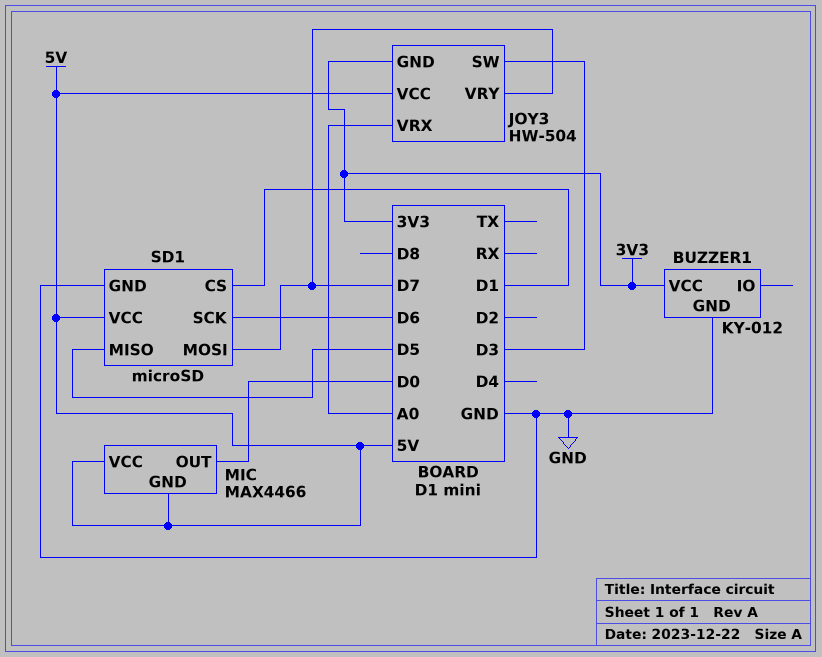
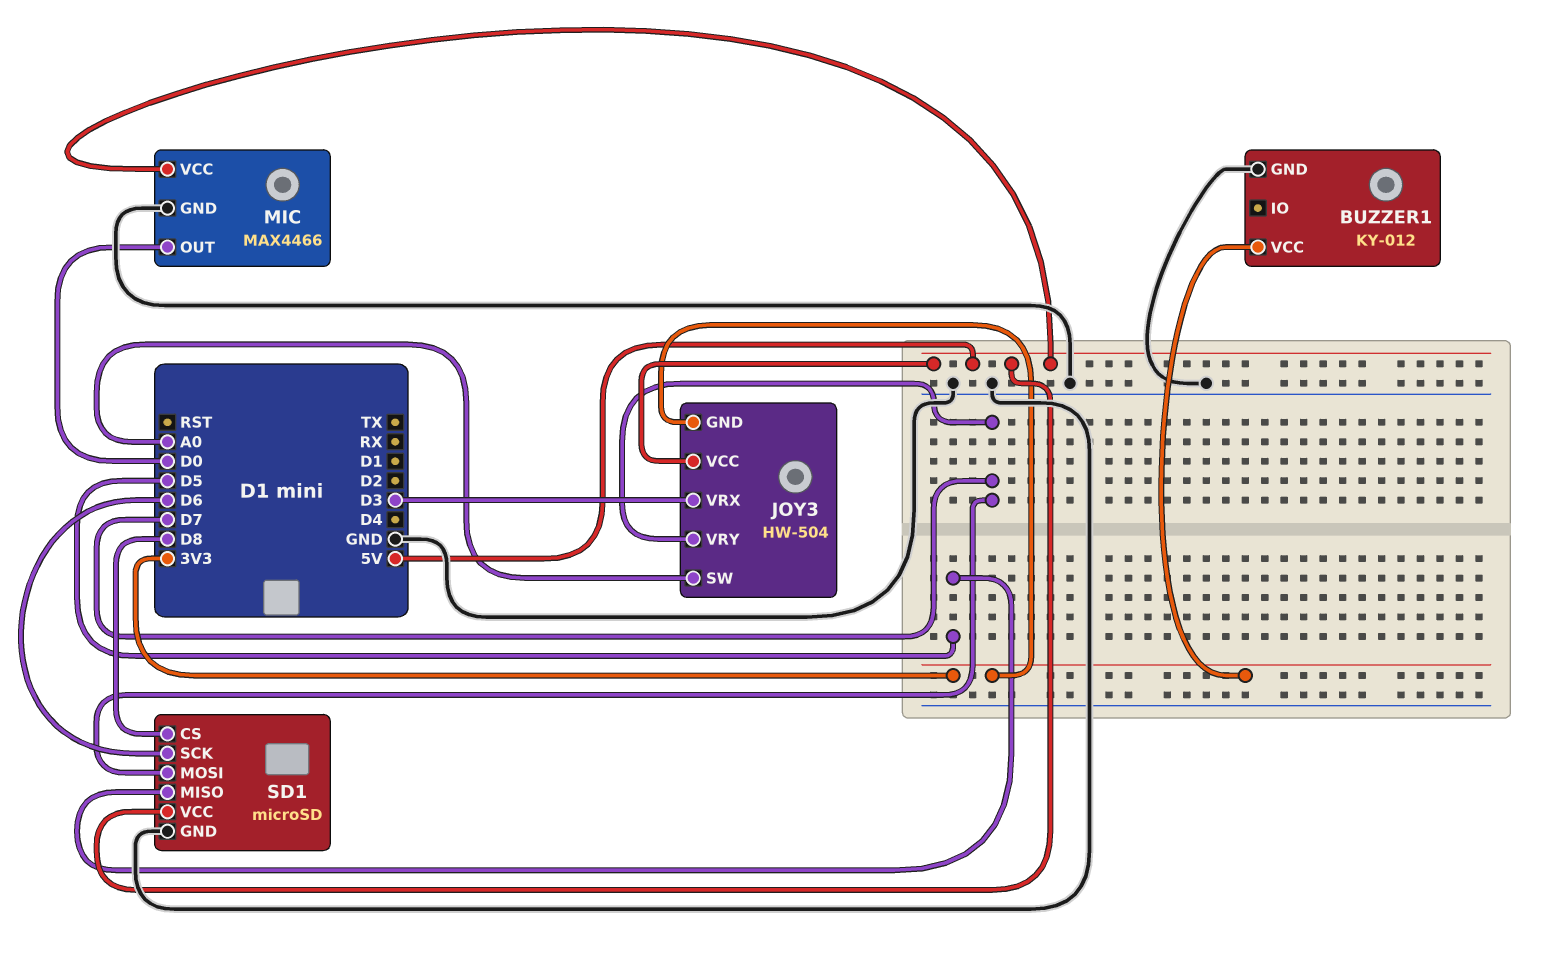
JOY3 pin SW: D3 -> A0
JOY3 pin VRX: A0 -> D3
MIC pin GND: 5V -> GND
SD1 pin CS: D1 -> D8

